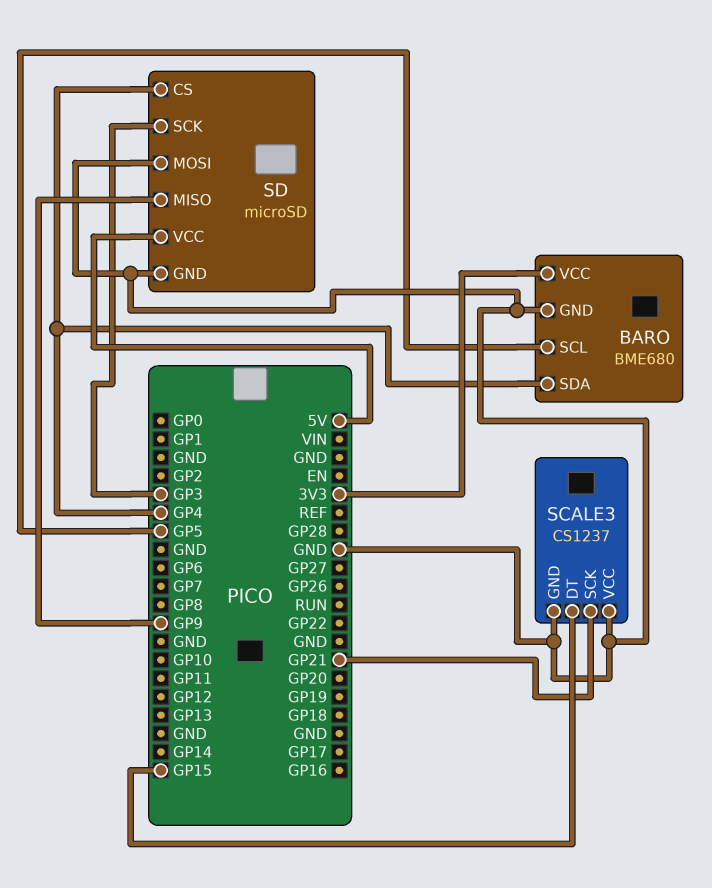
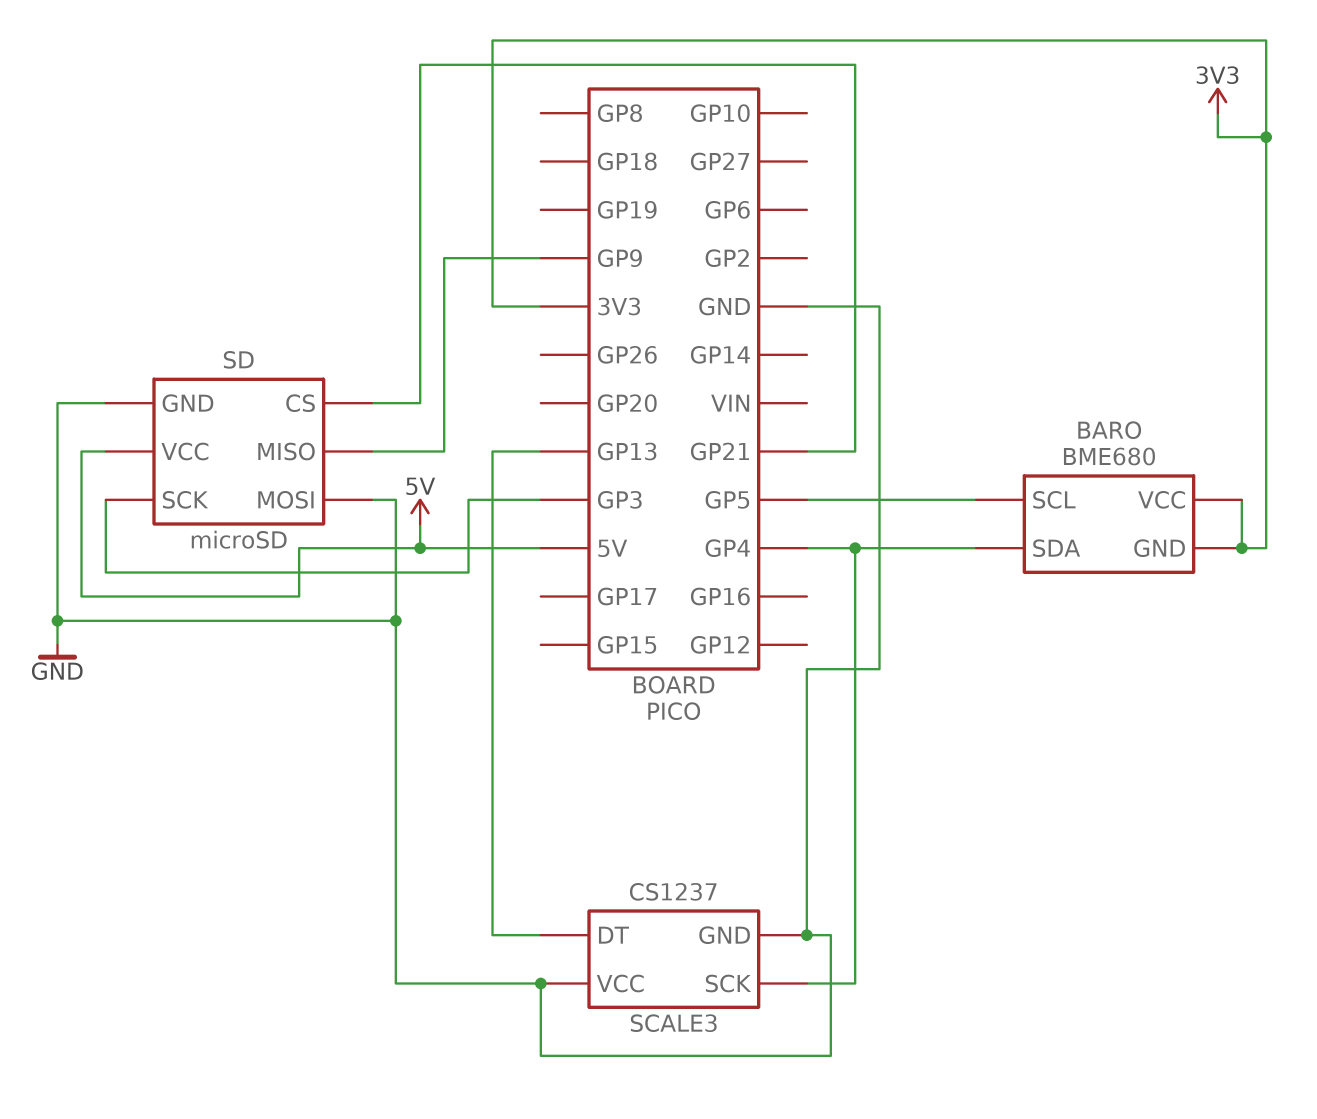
BARO pin GND: GND -> 3V3
SCALE3 pin DT: GP15 -> GP13
SCALE3 pin SCK: GP21 -> GP4
SD pin CS: GP4 -> GP21

